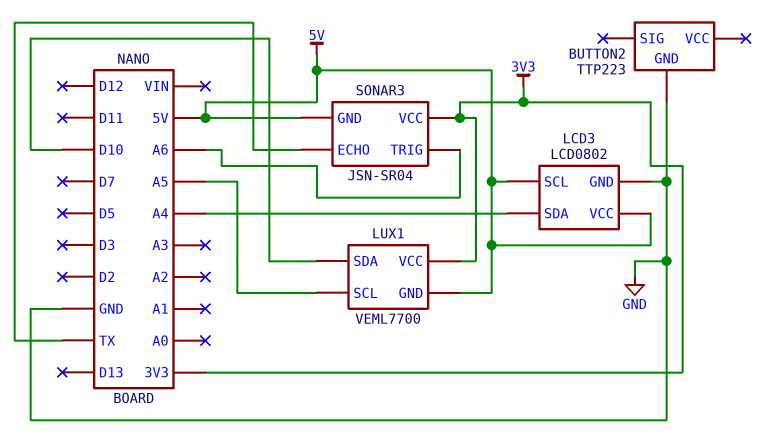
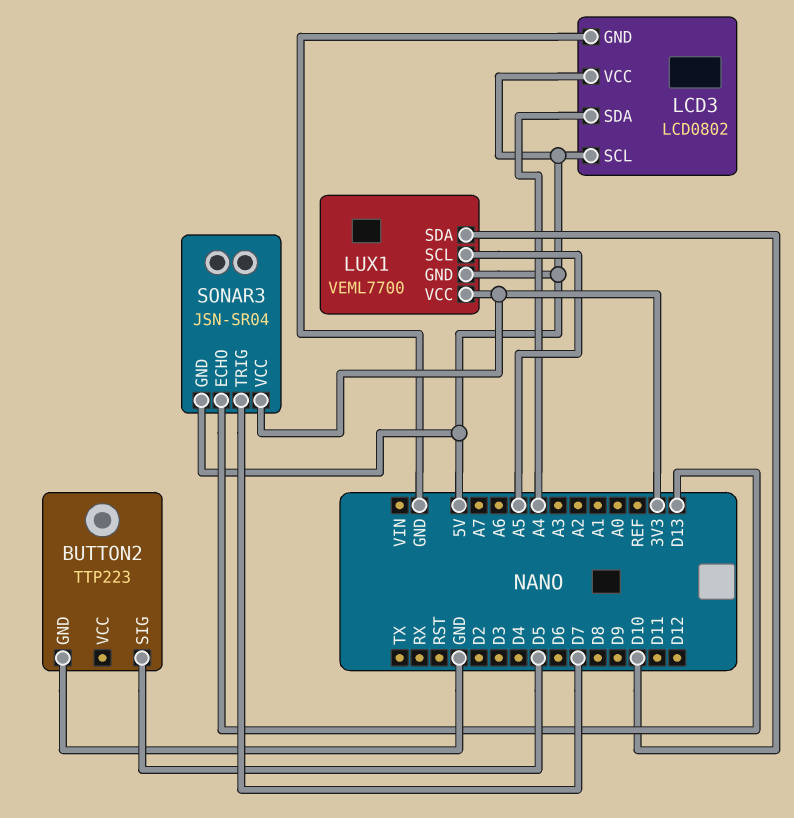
BUTTON2 pin SIG: none -> D5
SONAR3 pin ECHO: TX -> D13
SONAR3 pin TRIG: A6 -> D7

